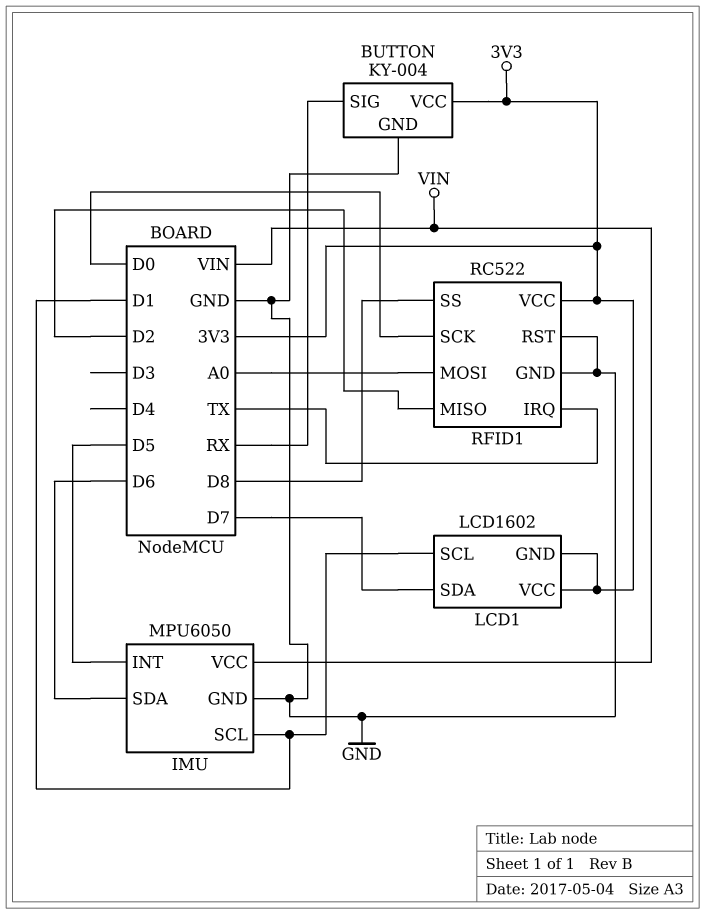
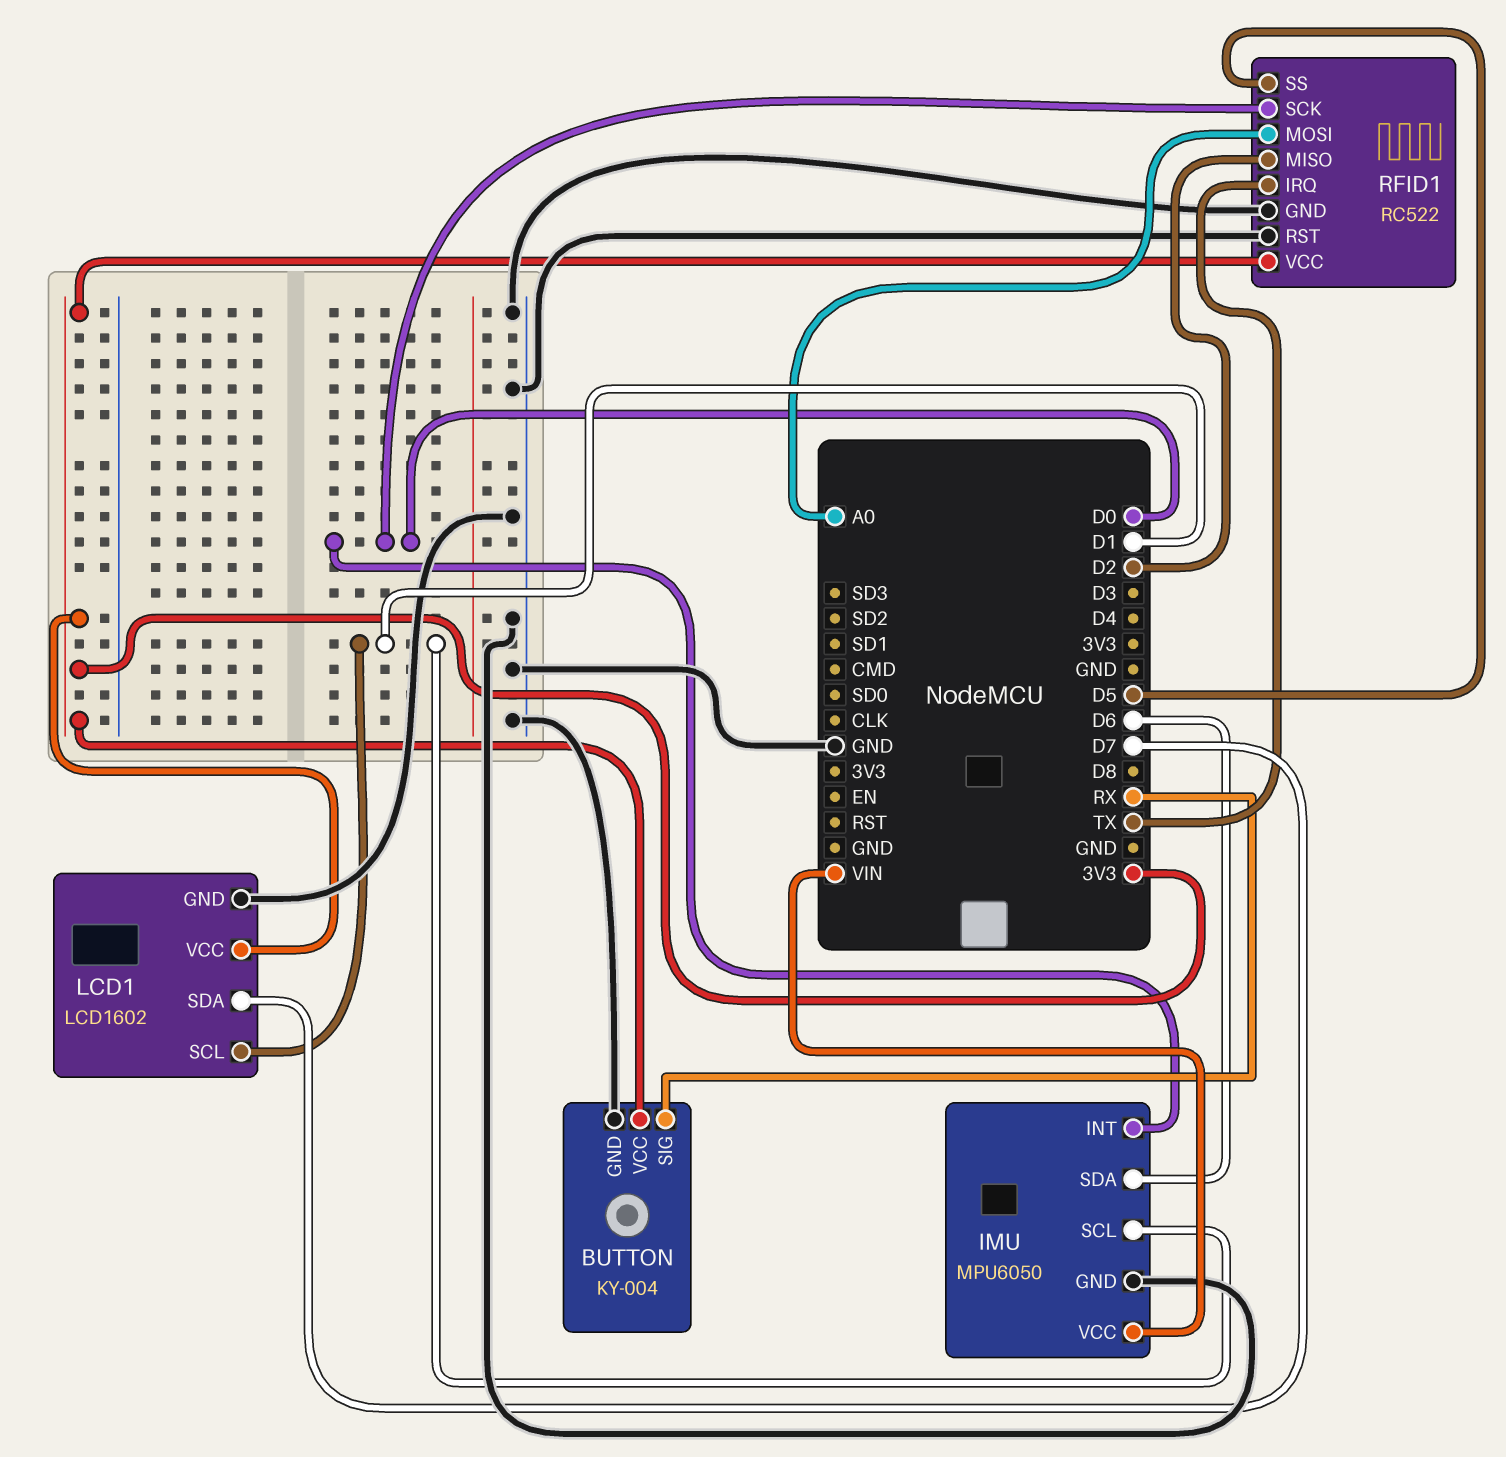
IMU pin INT: D5 -> D0
LCD1 pin GND: 3V3 -> GND
RFID1 pin SS: D8 -> D5

